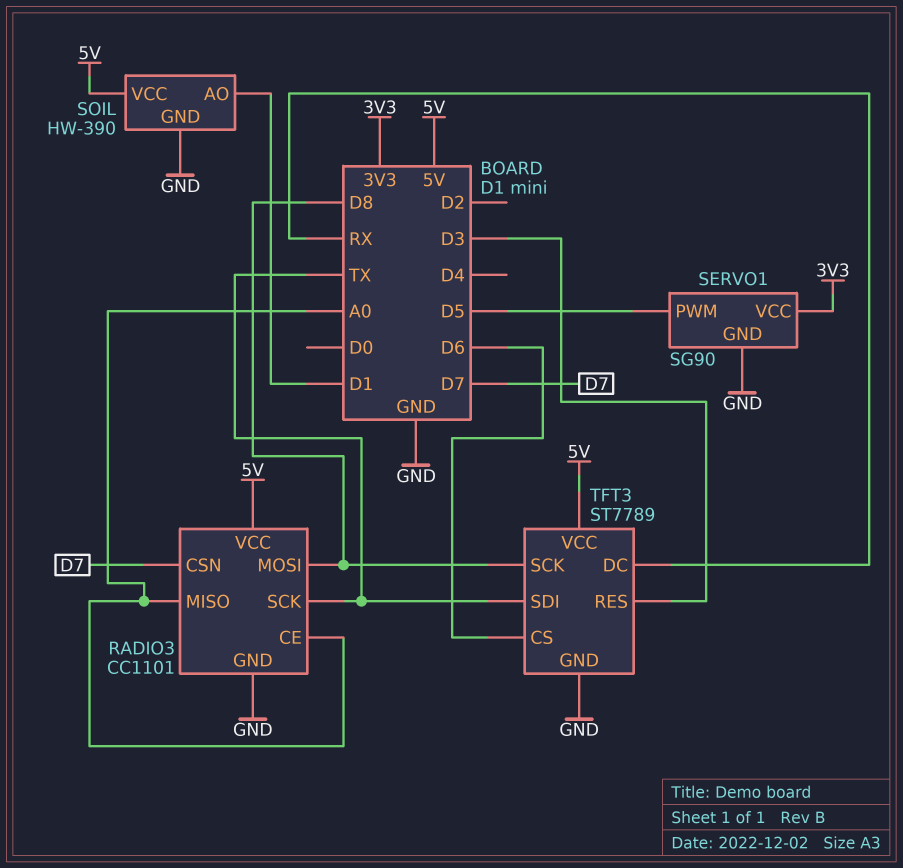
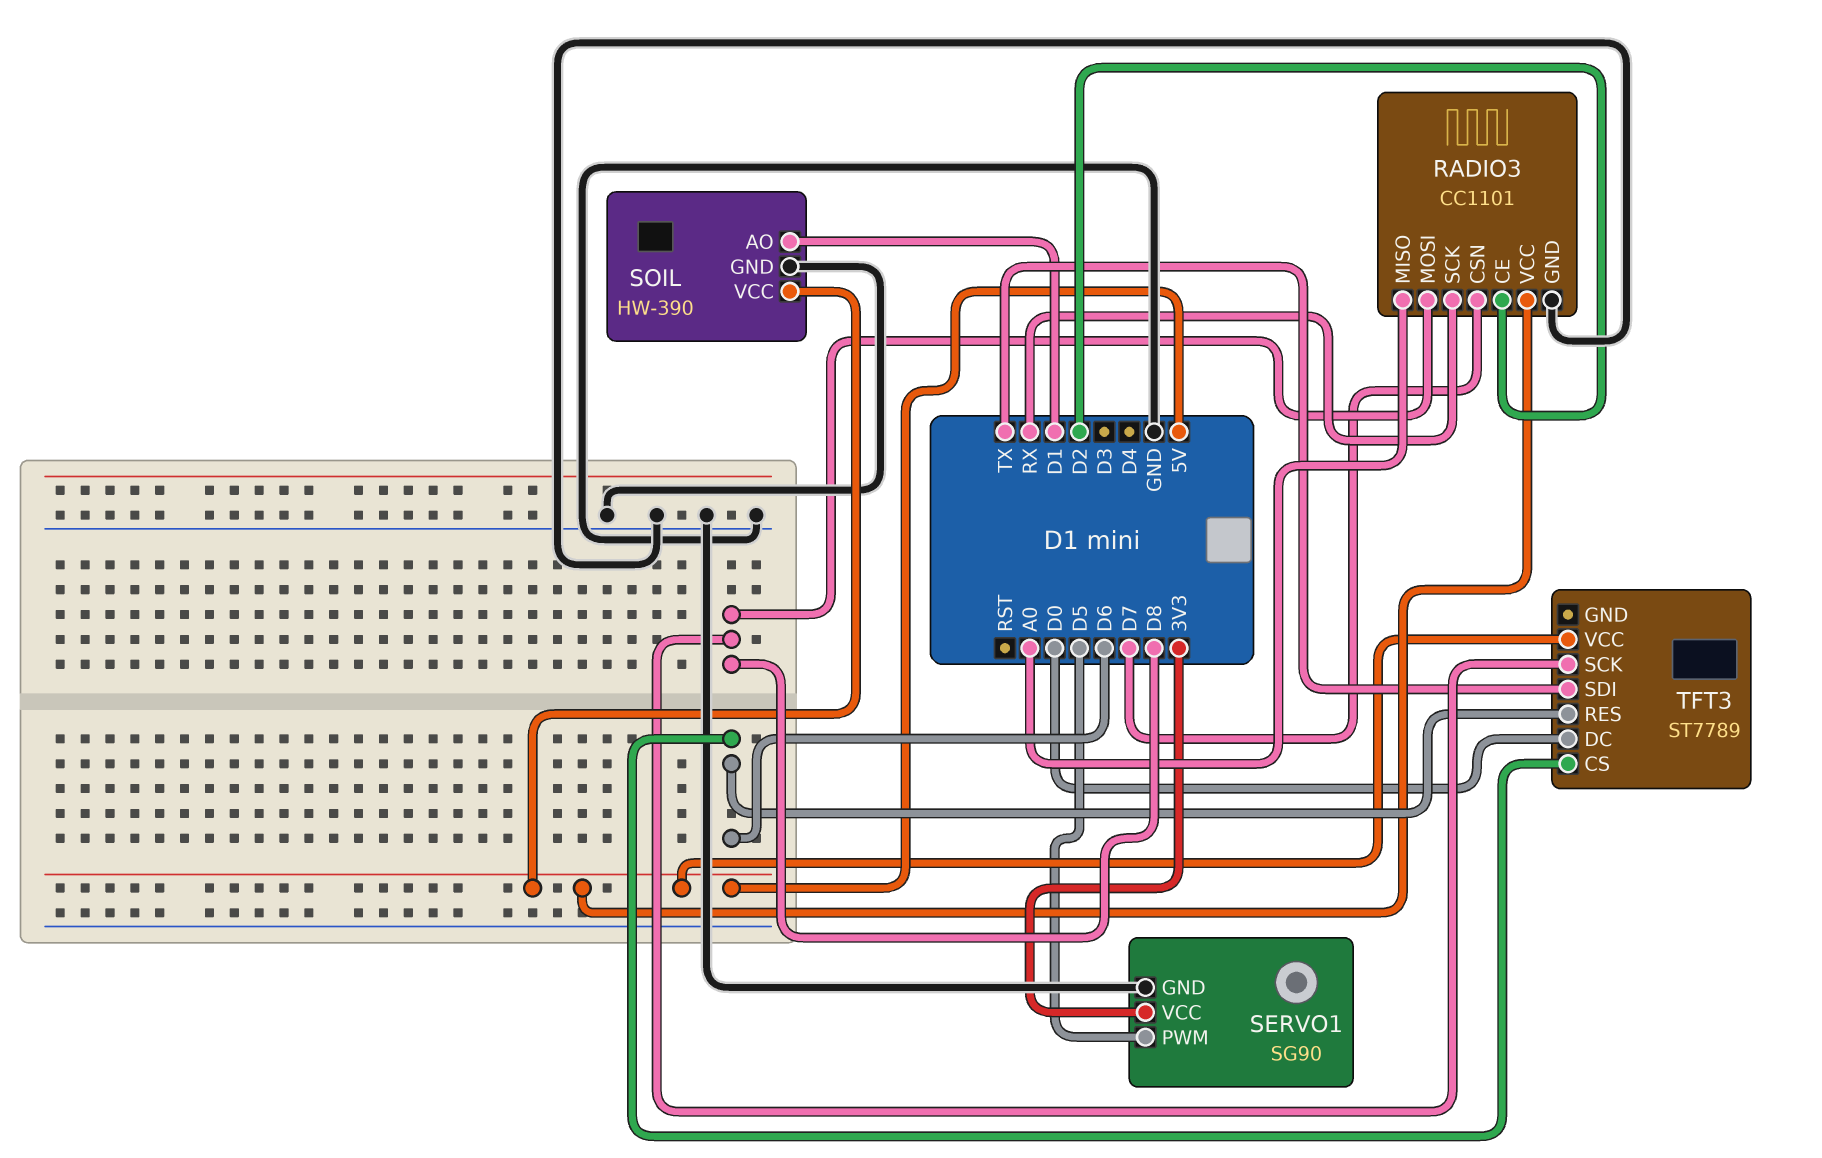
RADIO3 pin CE: A0 -> D2
RADIO3 pin SCK: TX -> RX
TFT3 pin DC: RX -> D0
TFT3 pin GND: GND -> none
TFT3 pin RES: D3 -> D6

